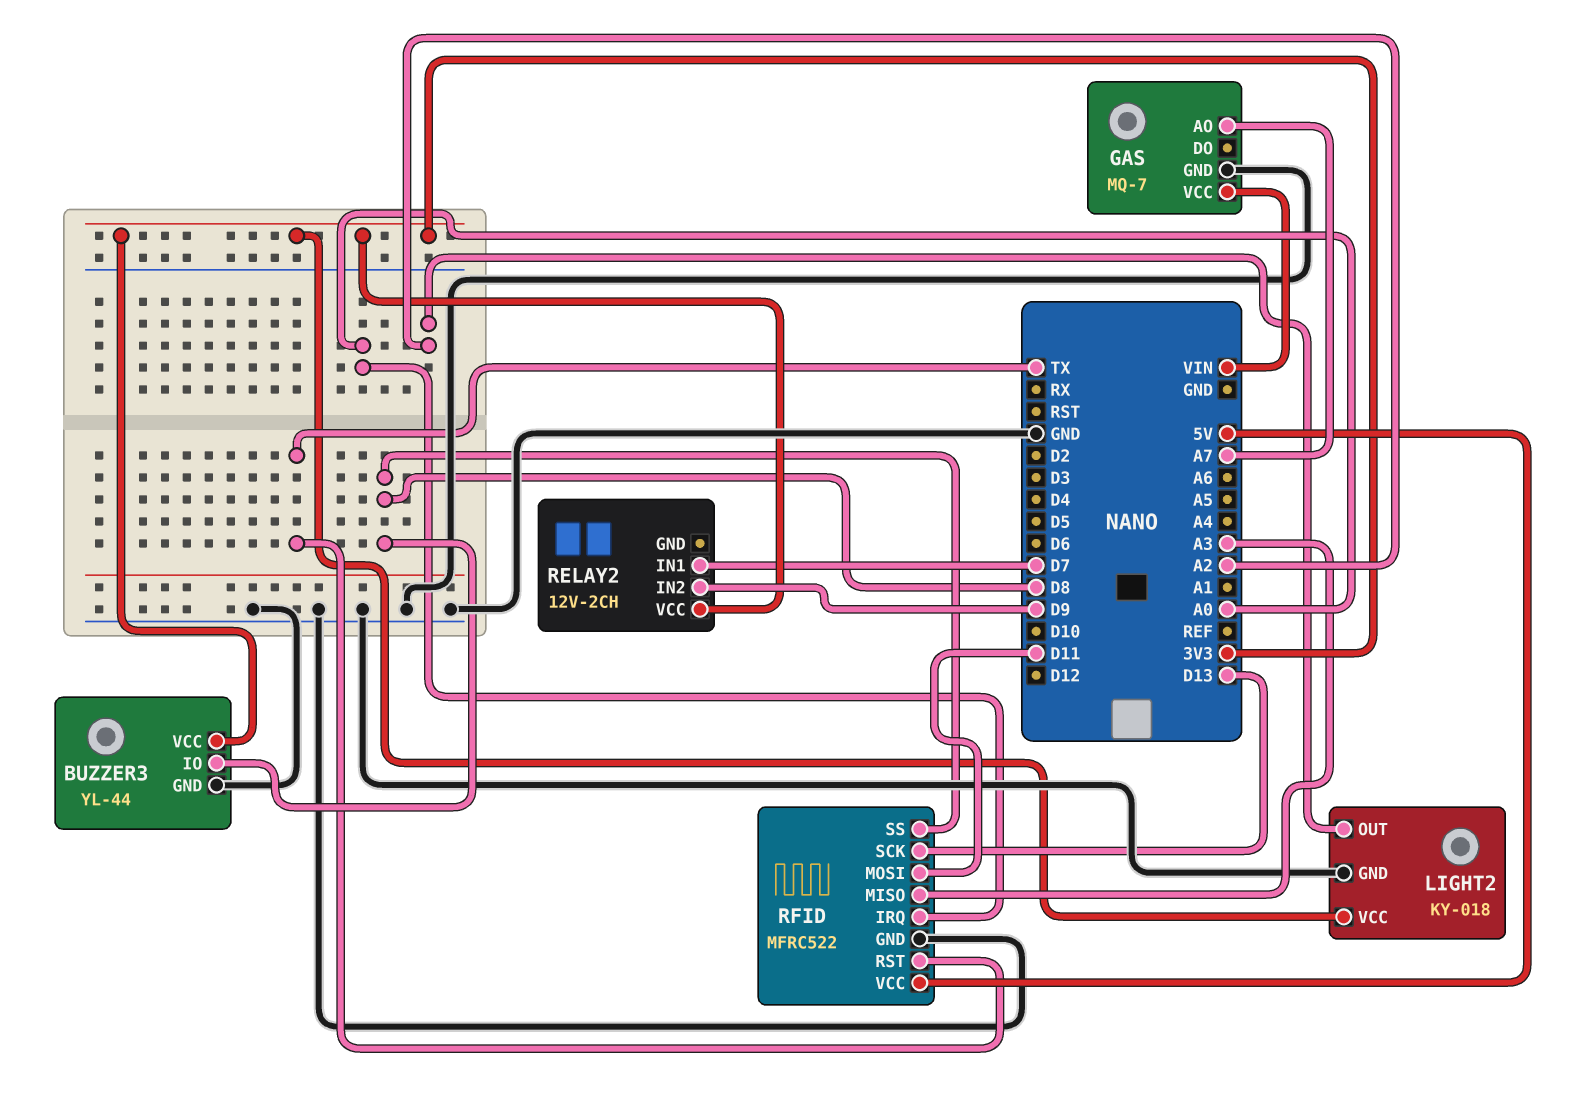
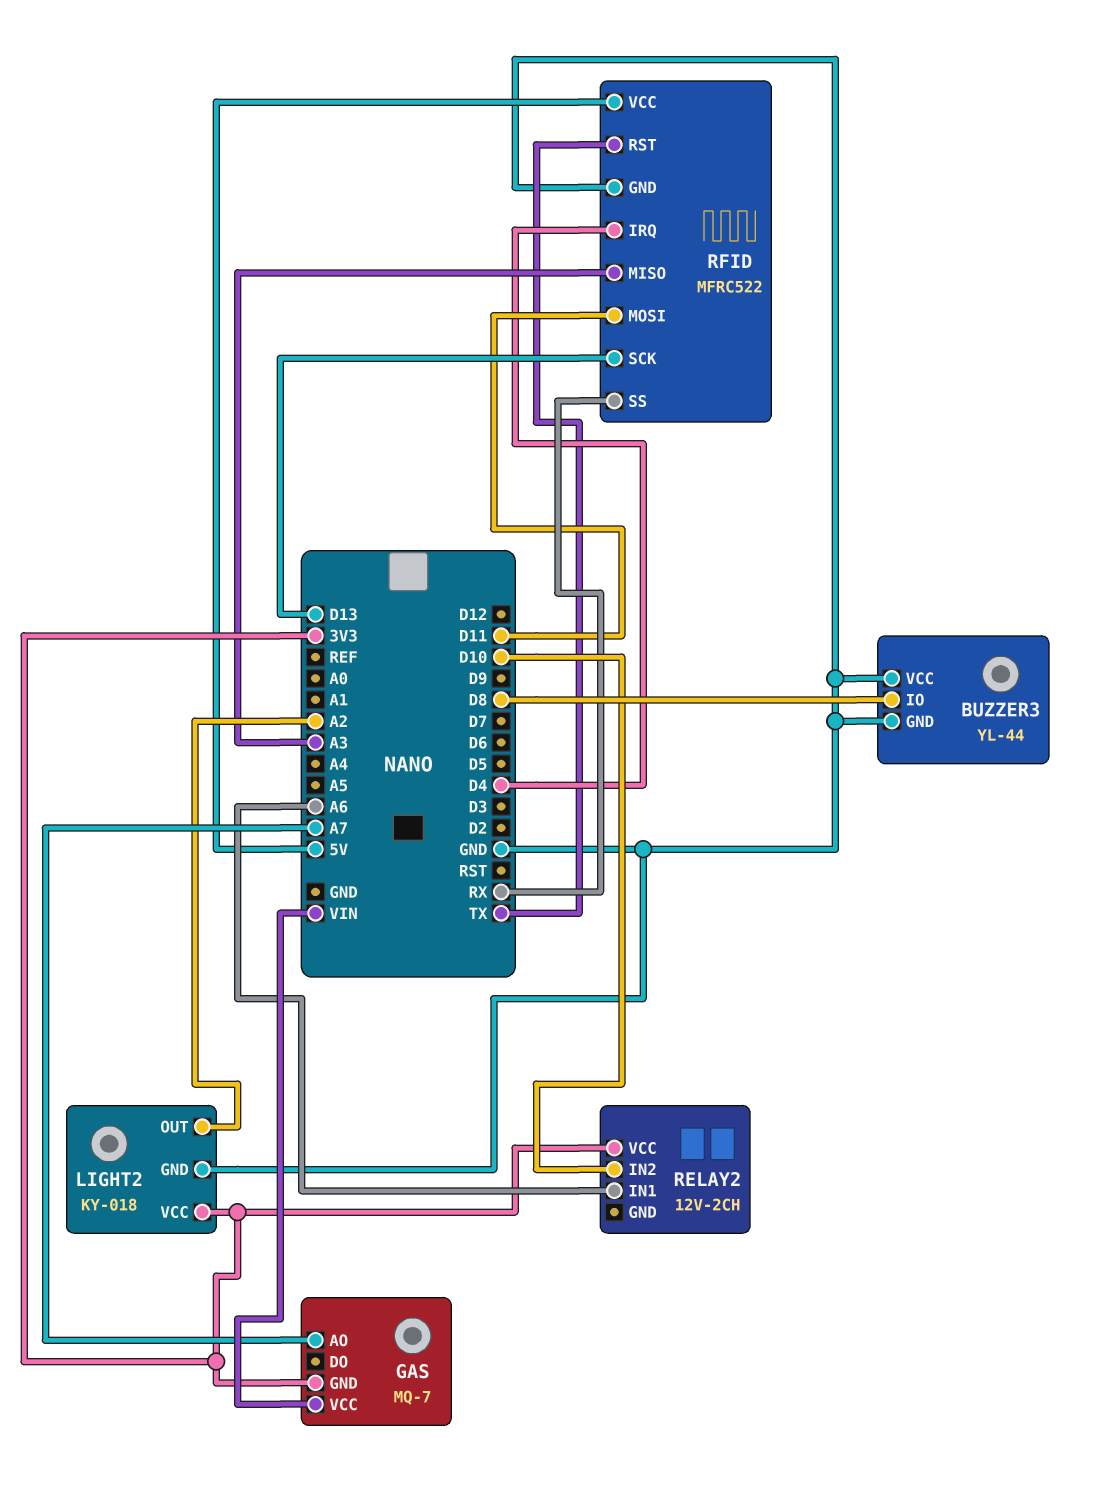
BUZZER3 pin VCC: 3V3 -> GND
GAS pin GND: GND -> 3V3
RELAY2 pin IN1: D7 -> A6
RELAY2 pin IN2: D9 -> D10
RFID pin IRQ: A0 -> D4
RFID pin SS: D8 -> RX

